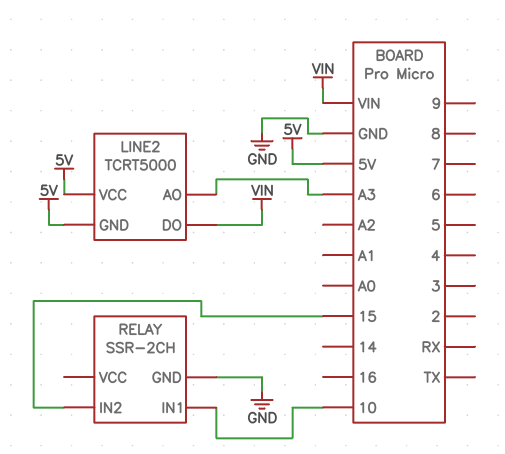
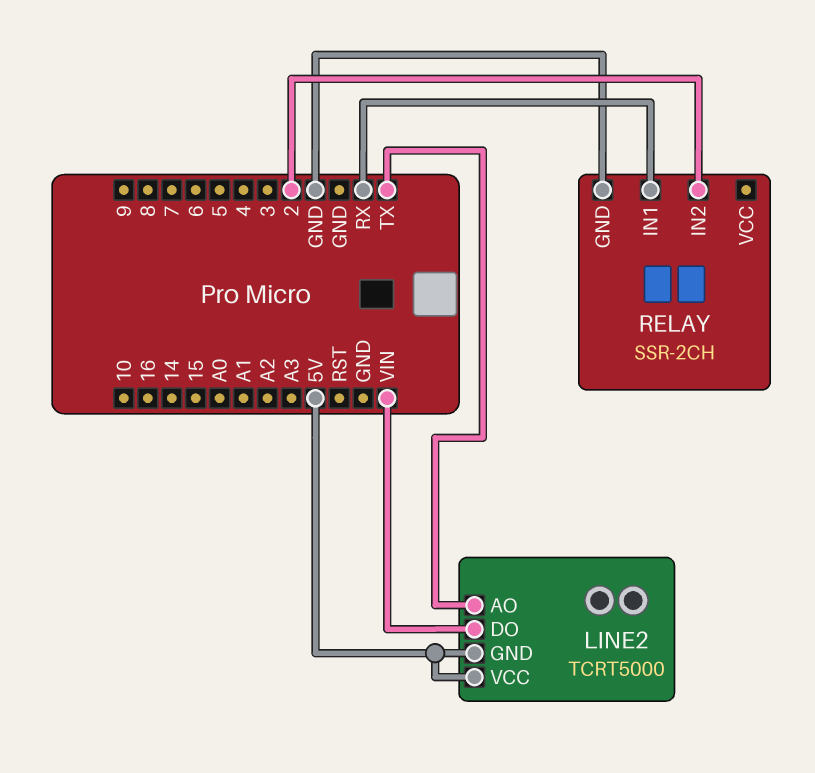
LINE2 pin AO: A3 -> TX
RELAY pin IN1: 10 -> RX
RELAY pin IN2: 15 -> 2

